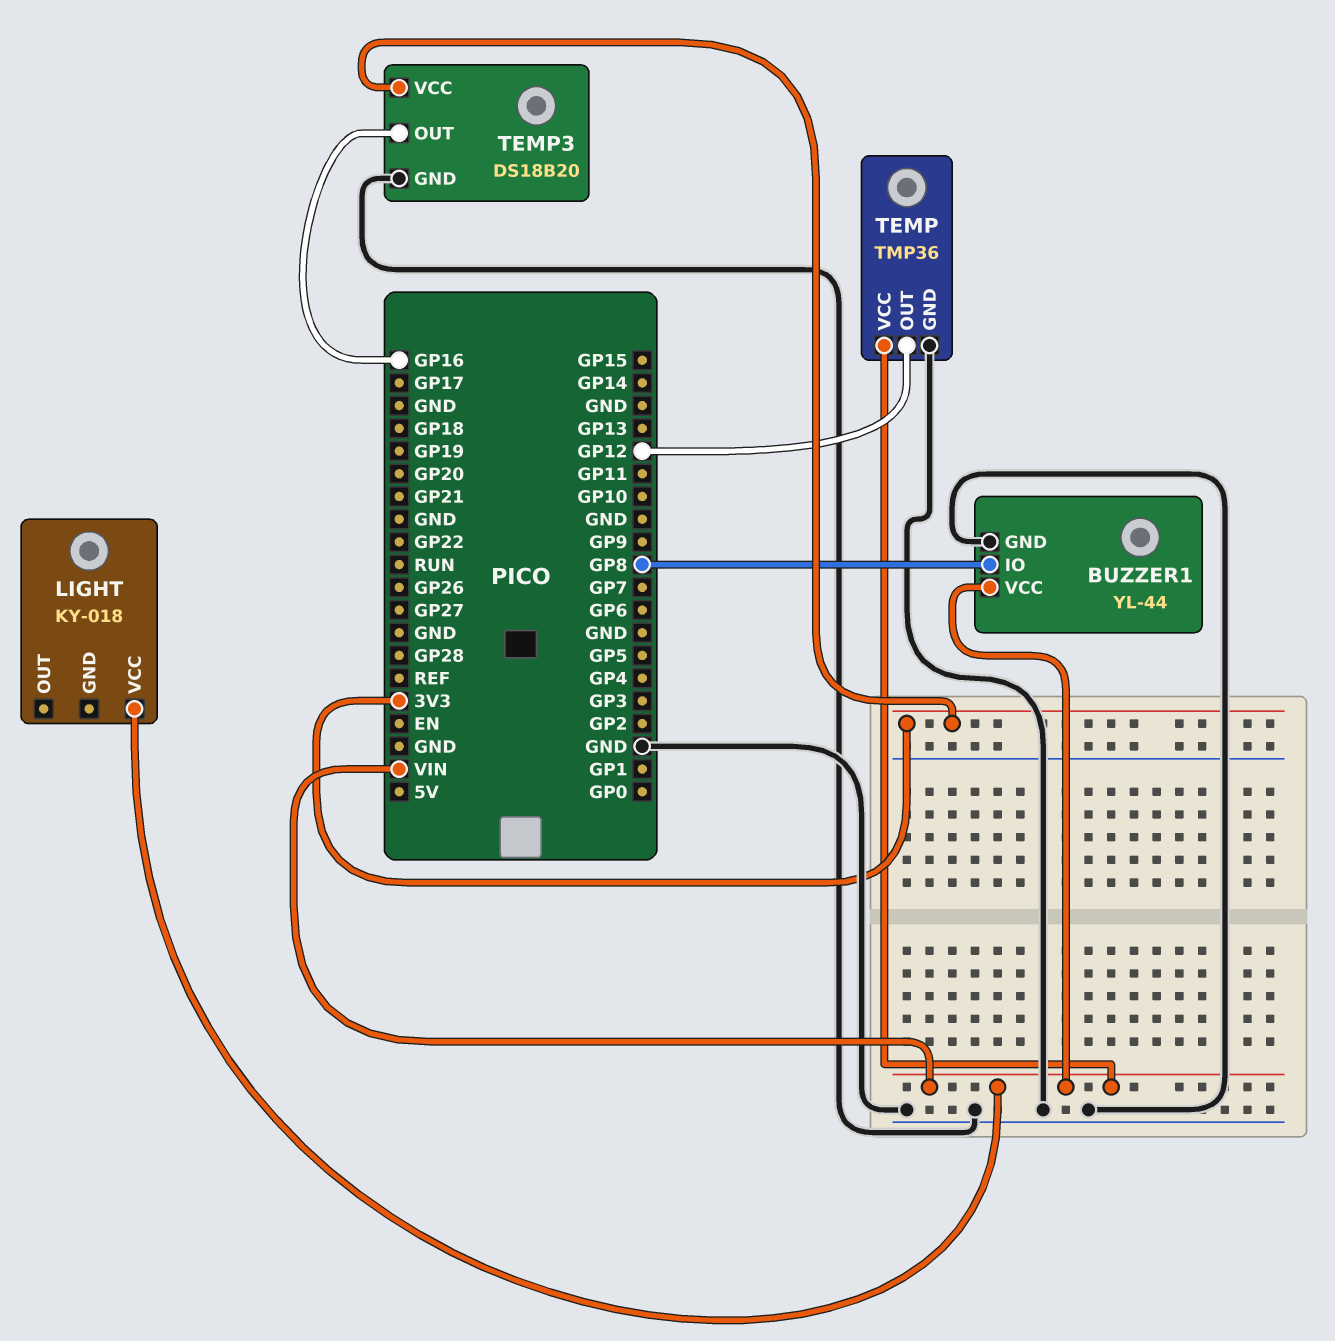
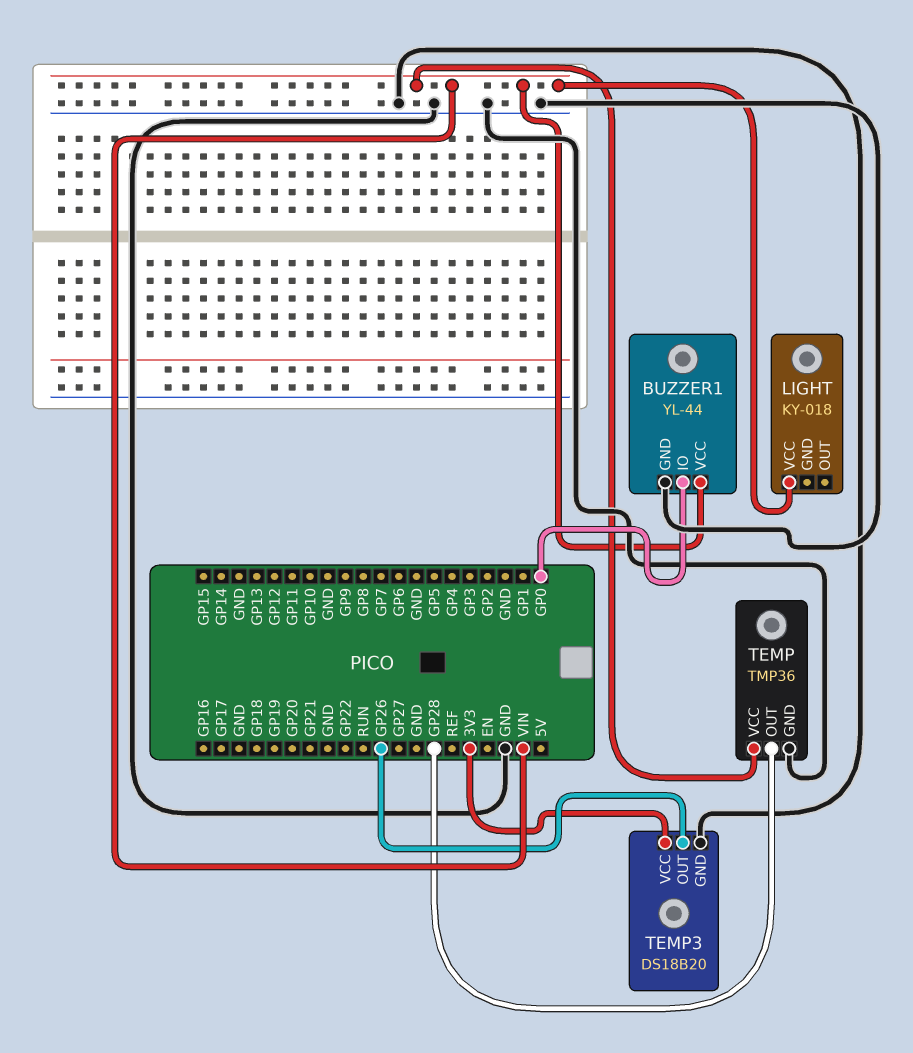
BUZZER1 pin IO: GP8 -> GP0
TEMP pin OUT: GP12 -> GP28
TEMP3 pin OUT: GP16 -> GP26

